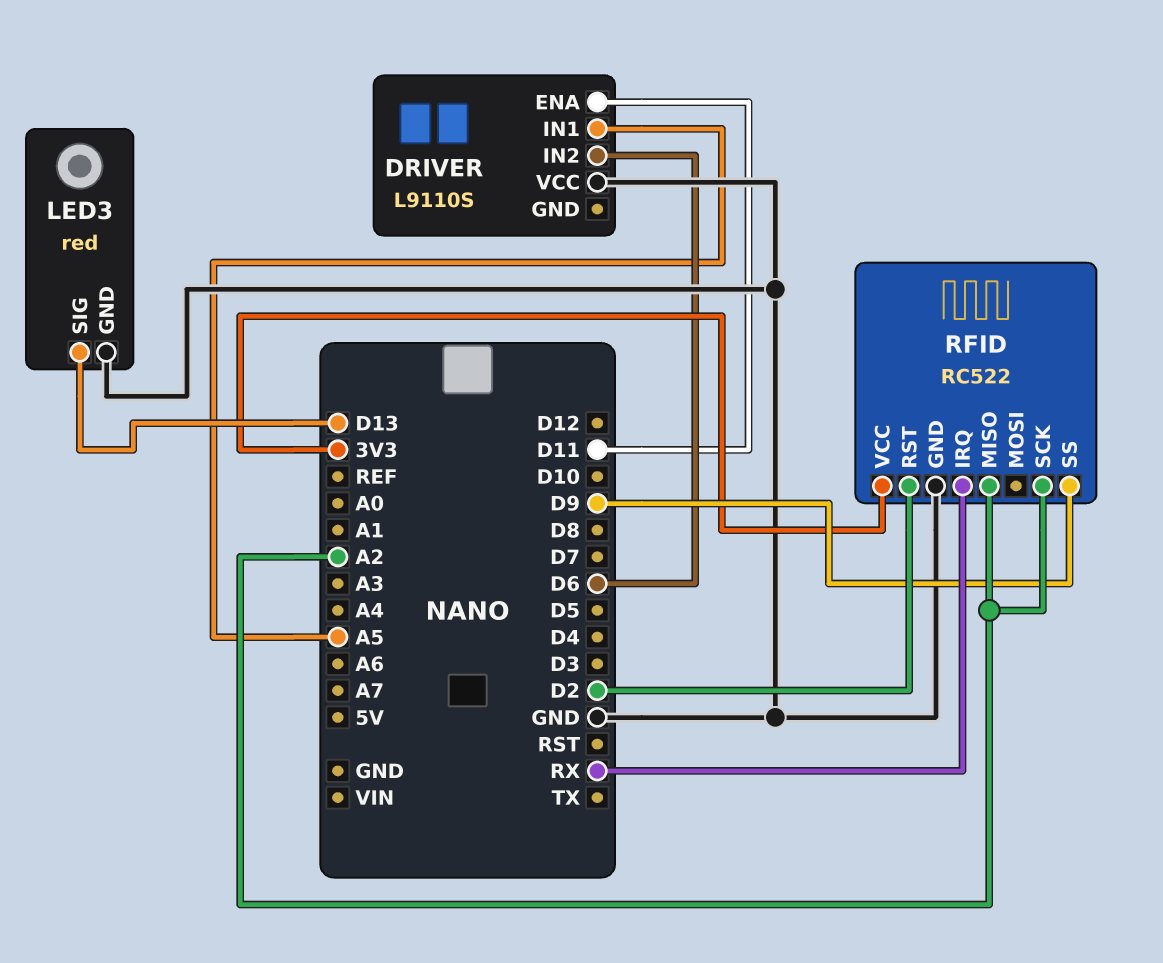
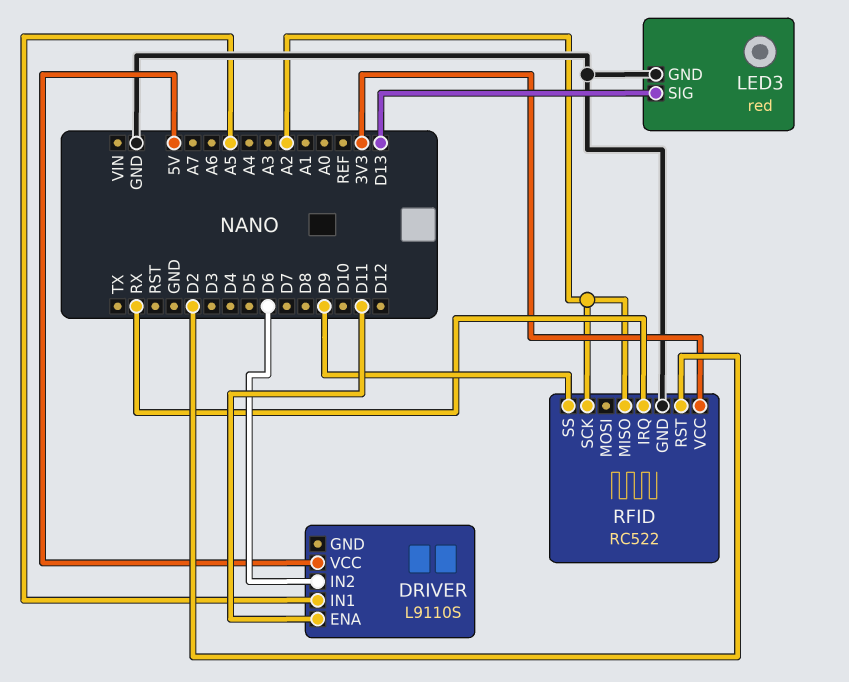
DRIVER pin VCC: GND -> 5V

